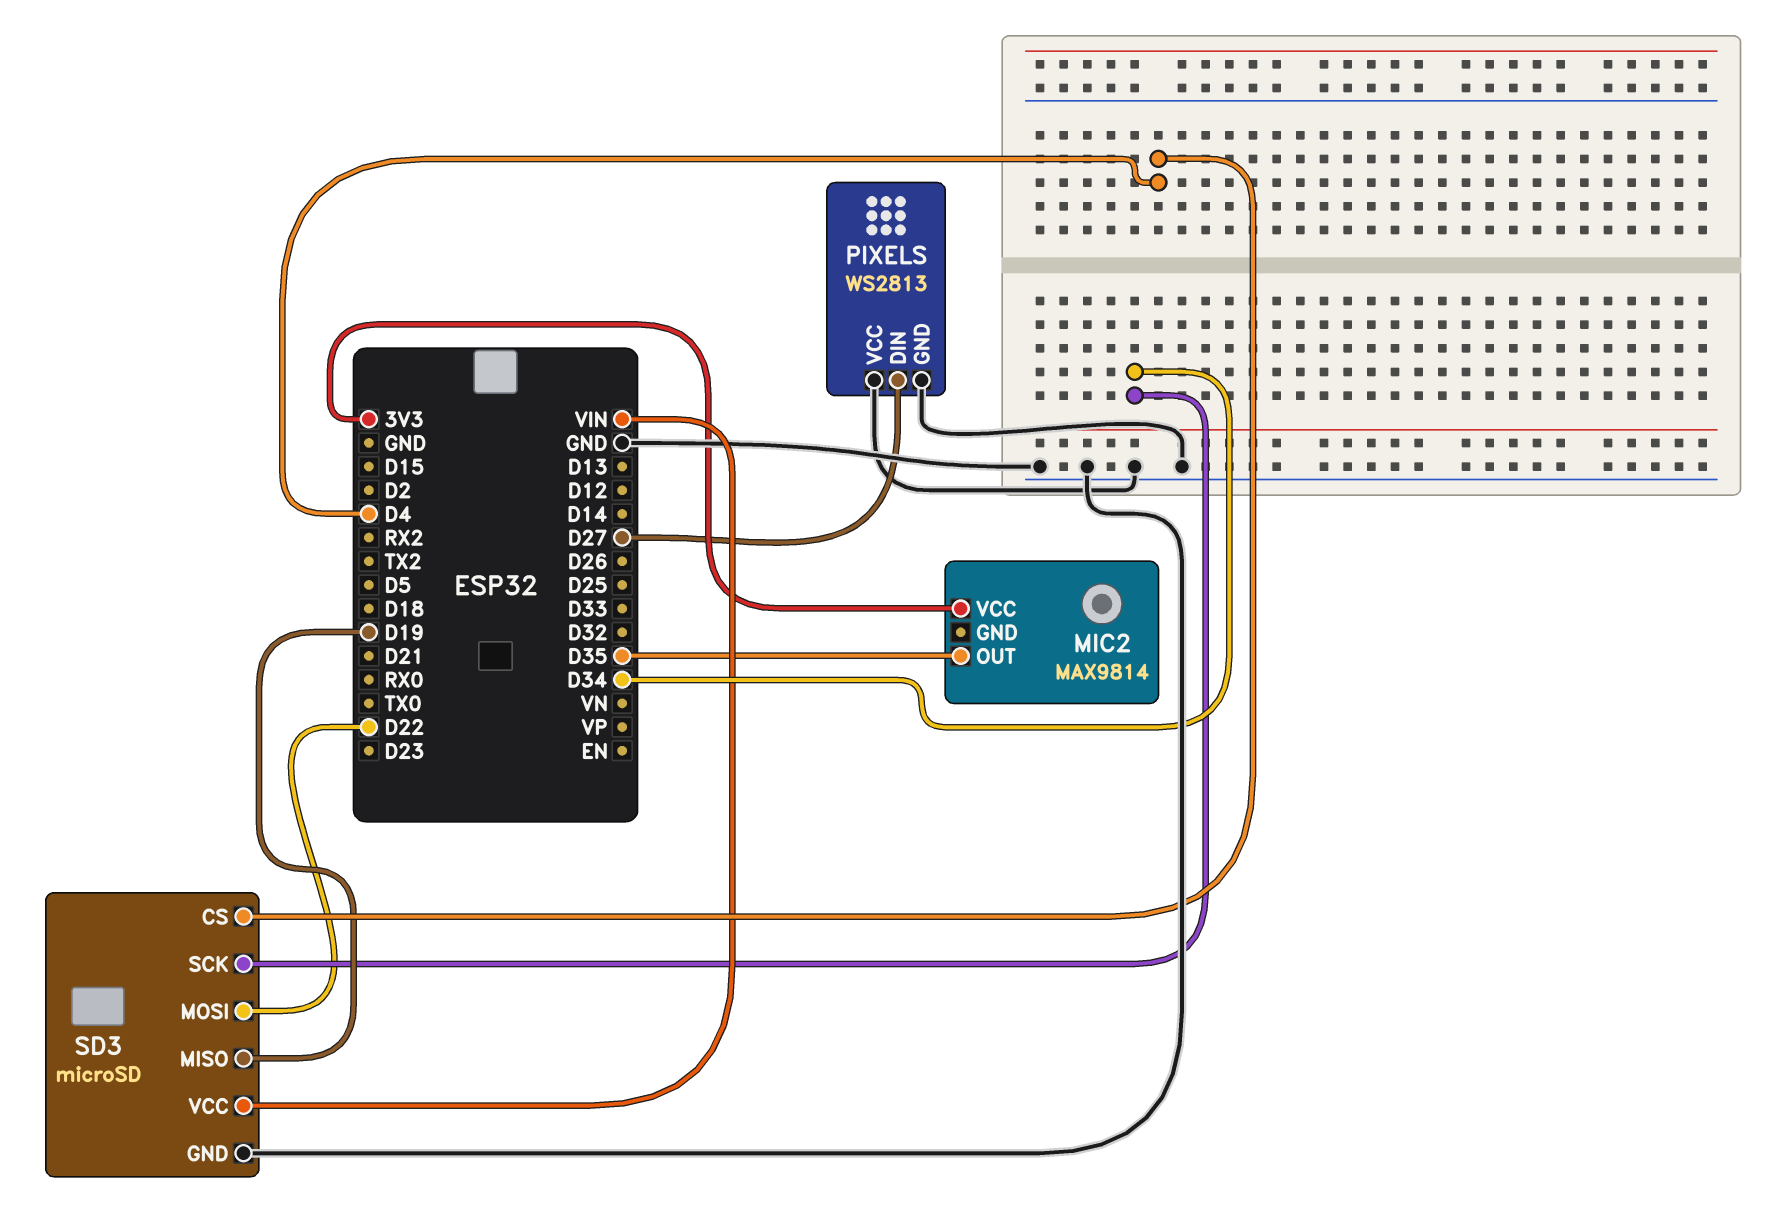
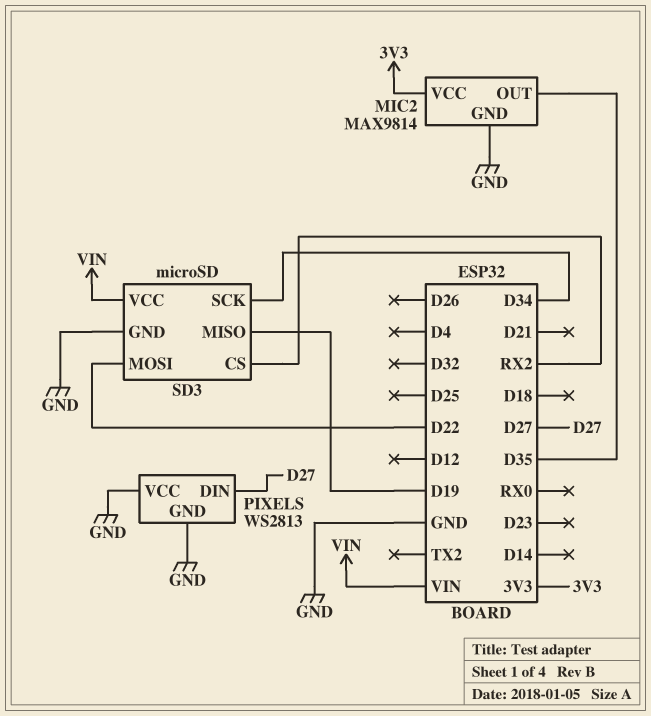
MIC2 pin GND: none -> GND
SD3 pin CS: D4 -> RX2

